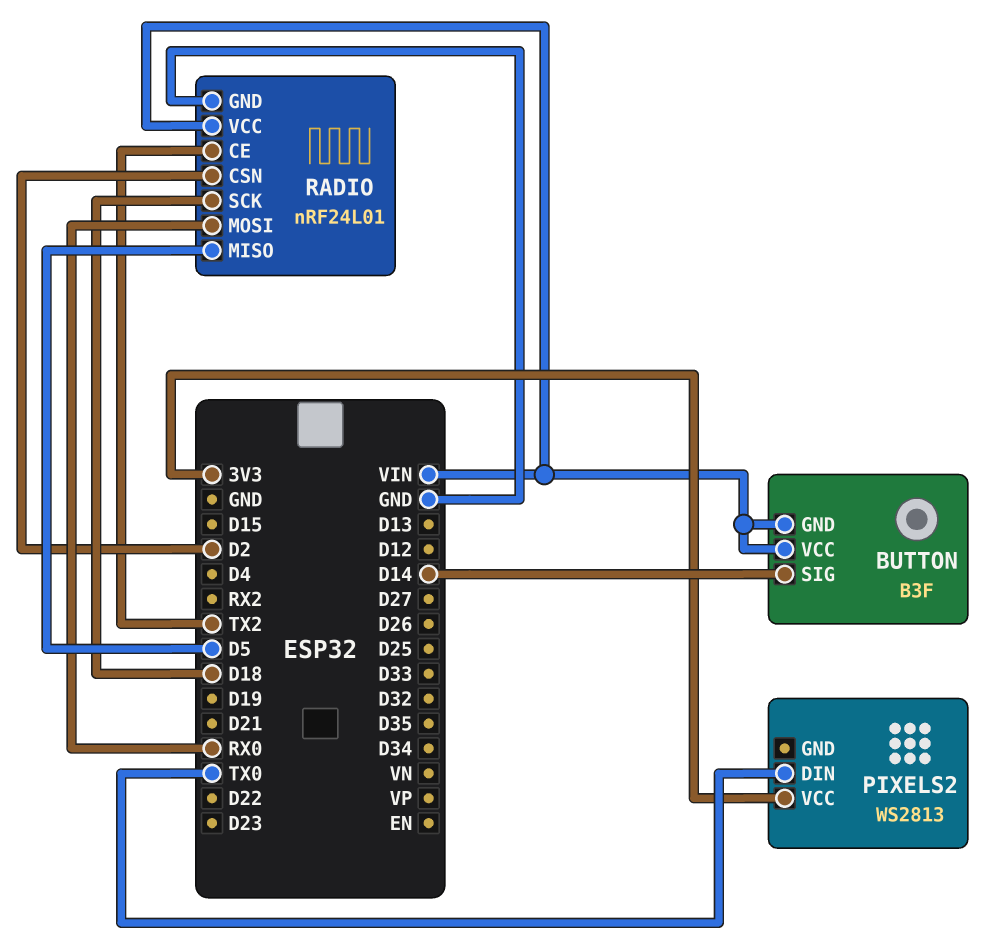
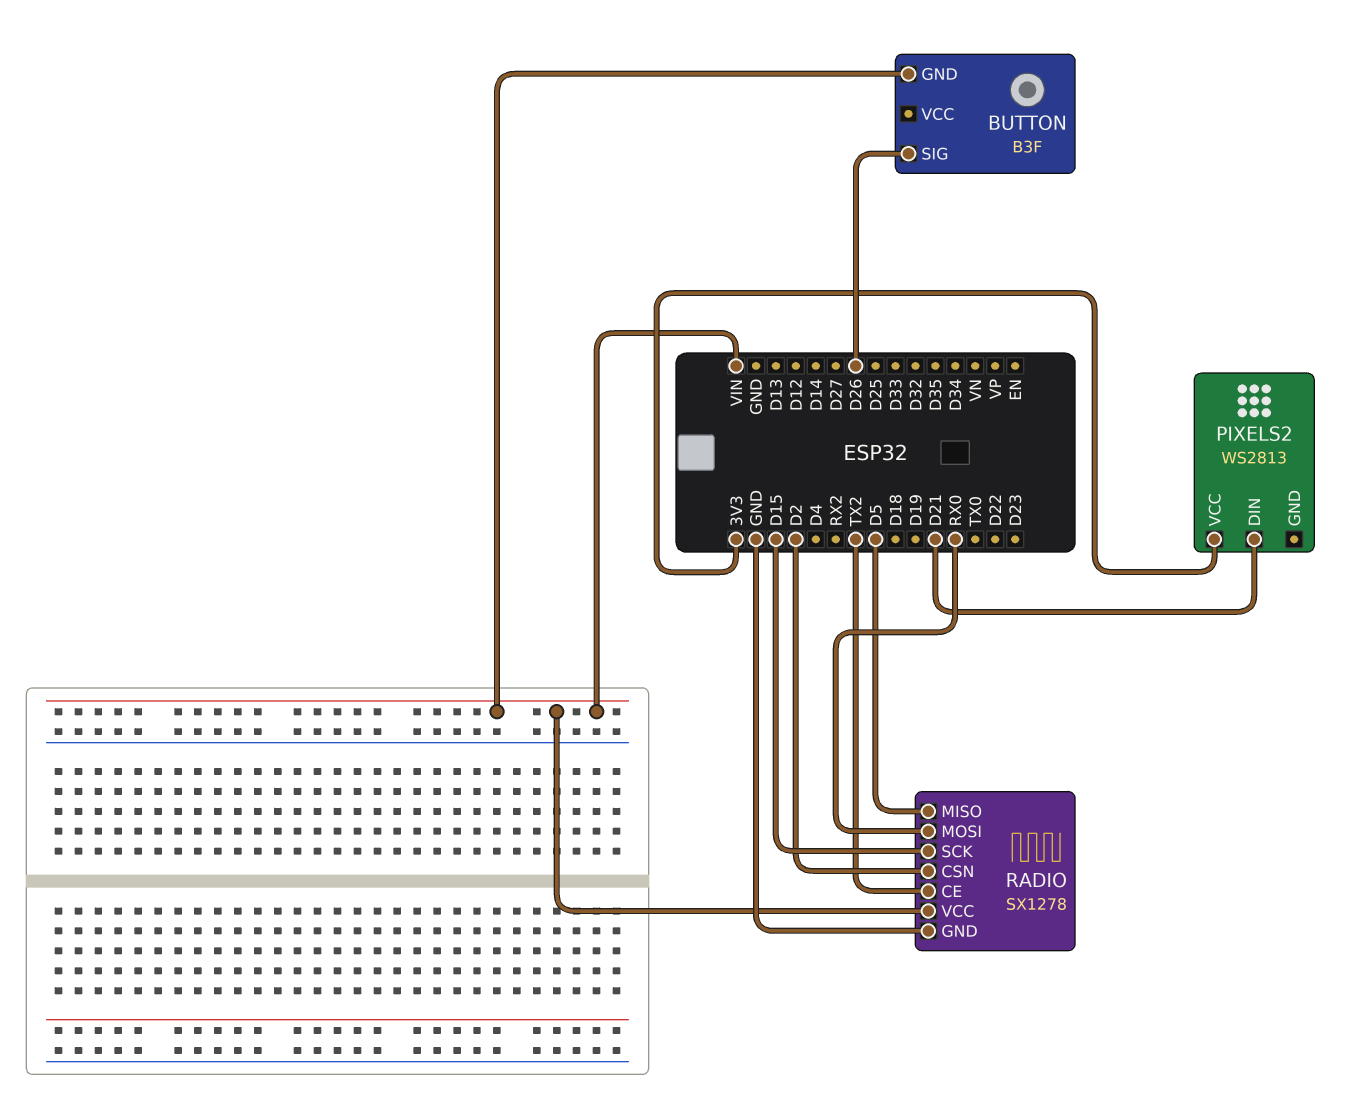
BUTTON pin SIG: D14 -> D26
BUTTON pin VCC: VIN -> none
PIXELS2 pin DIN: TX0 -> D21
RADIO: nRF24L01 -> SX1278
RADIO pin SCK: D18 -> D15

